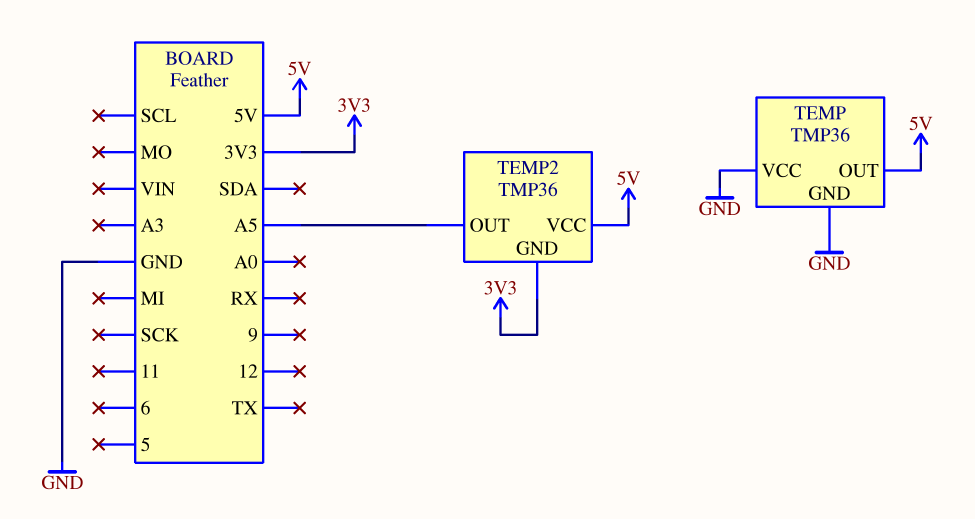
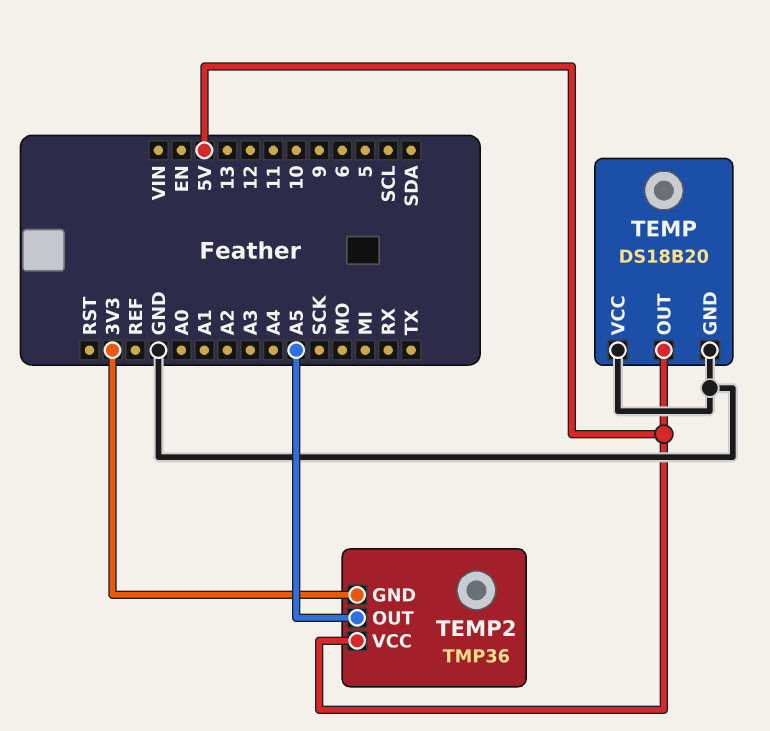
TEMP: TMP36 -> DS18B20

